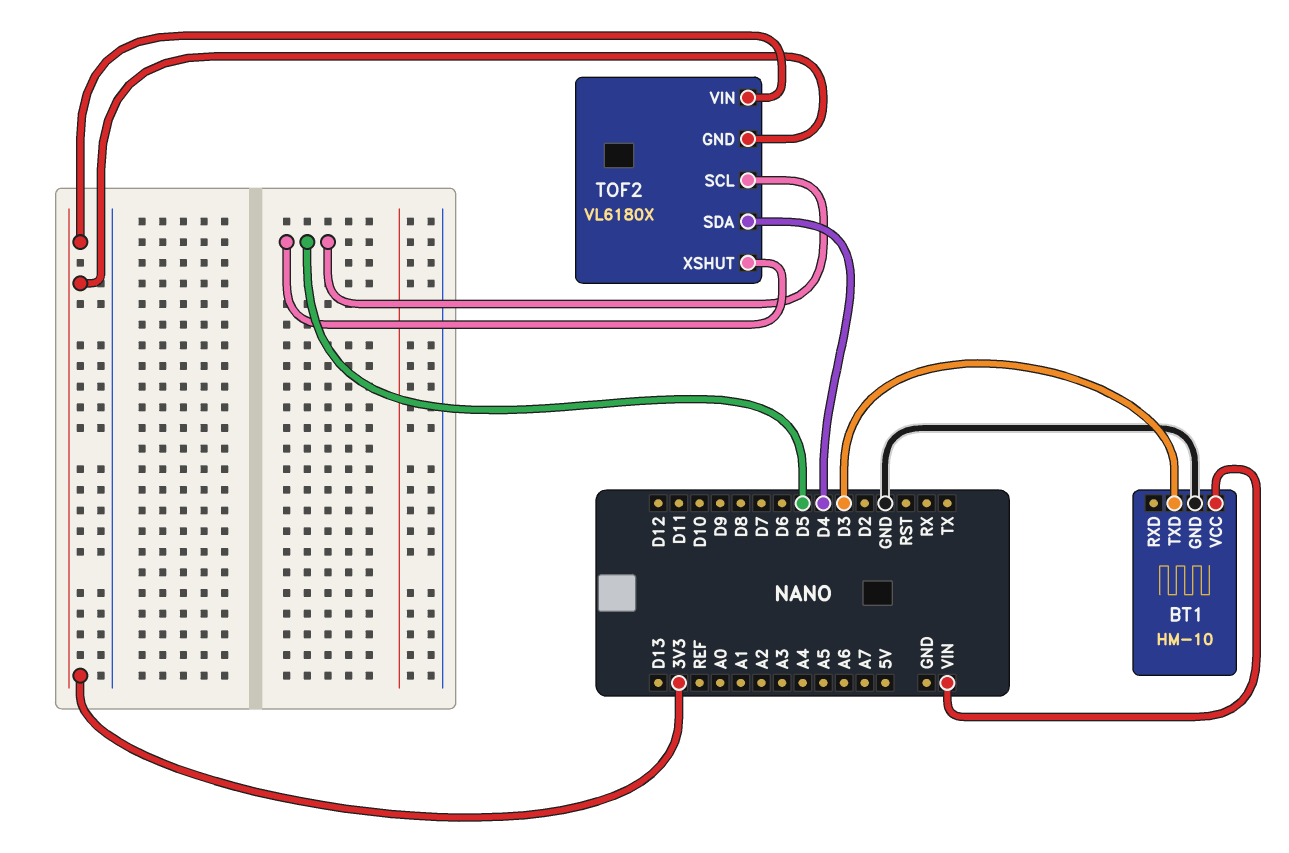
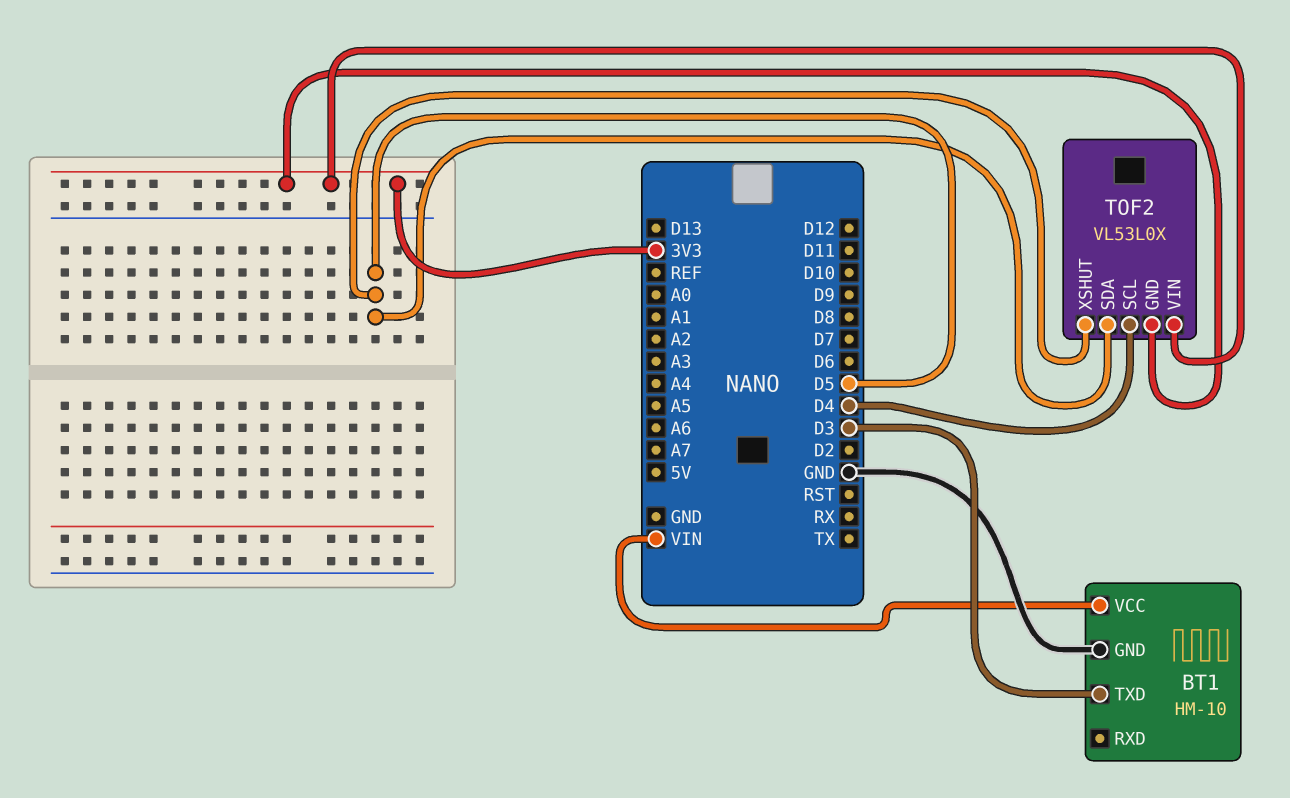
TOF2: VL6180X -> VL53L0X
TOF2 pin SCL: D5 -> D4
TOF2 pin SDA: D4 -> D5

